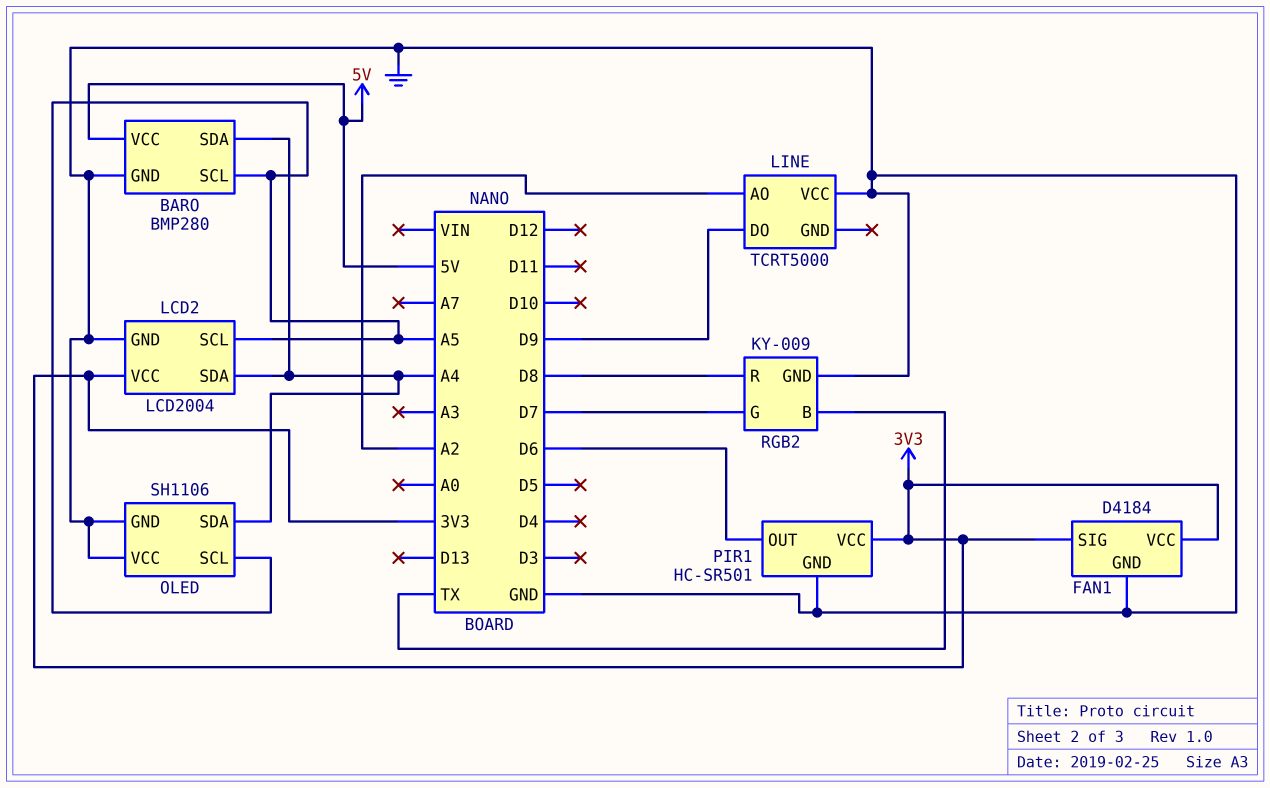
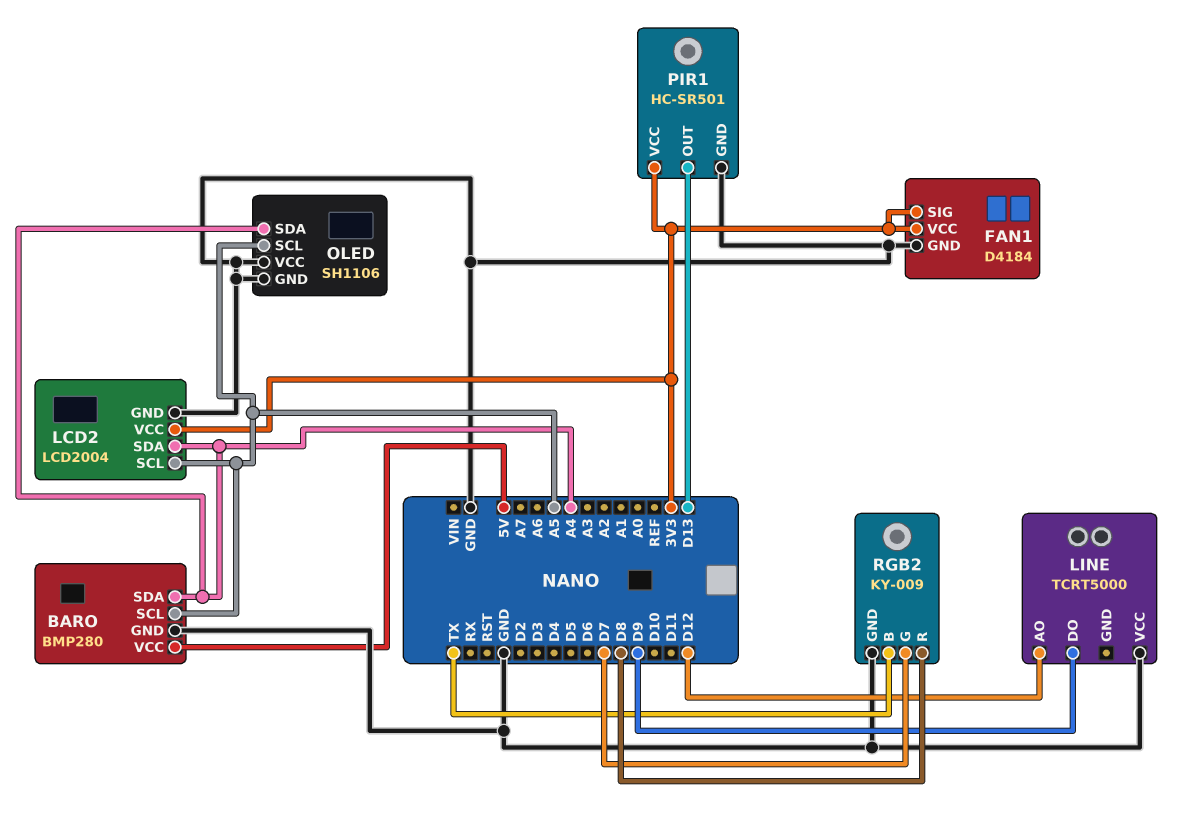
LINE pin AO: A2 -> D12
PIR1 pin OUT: D6 -> D13

